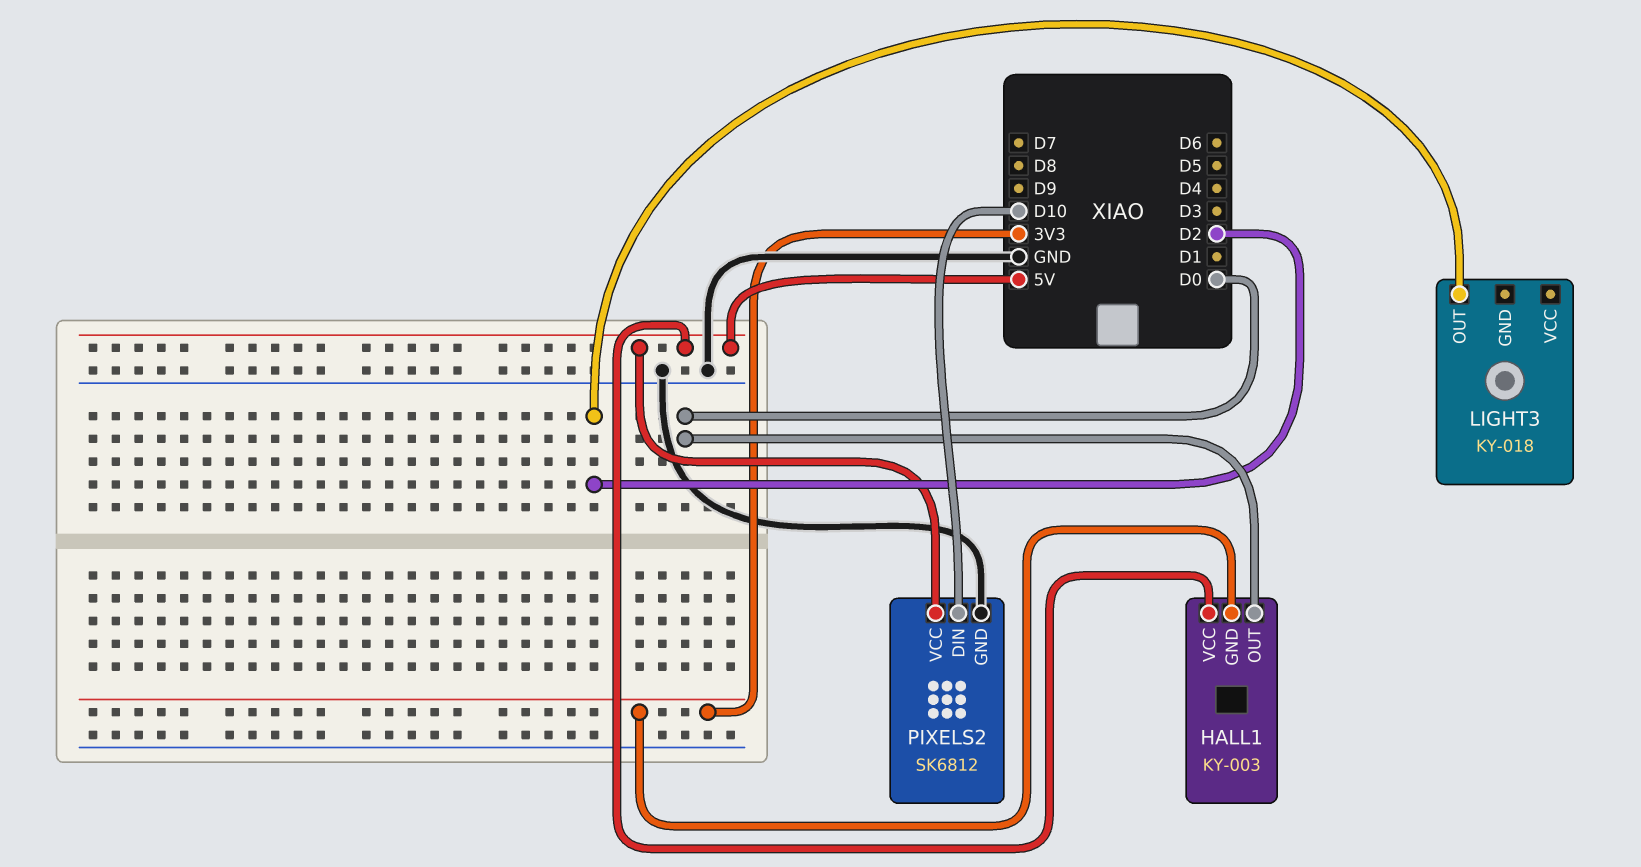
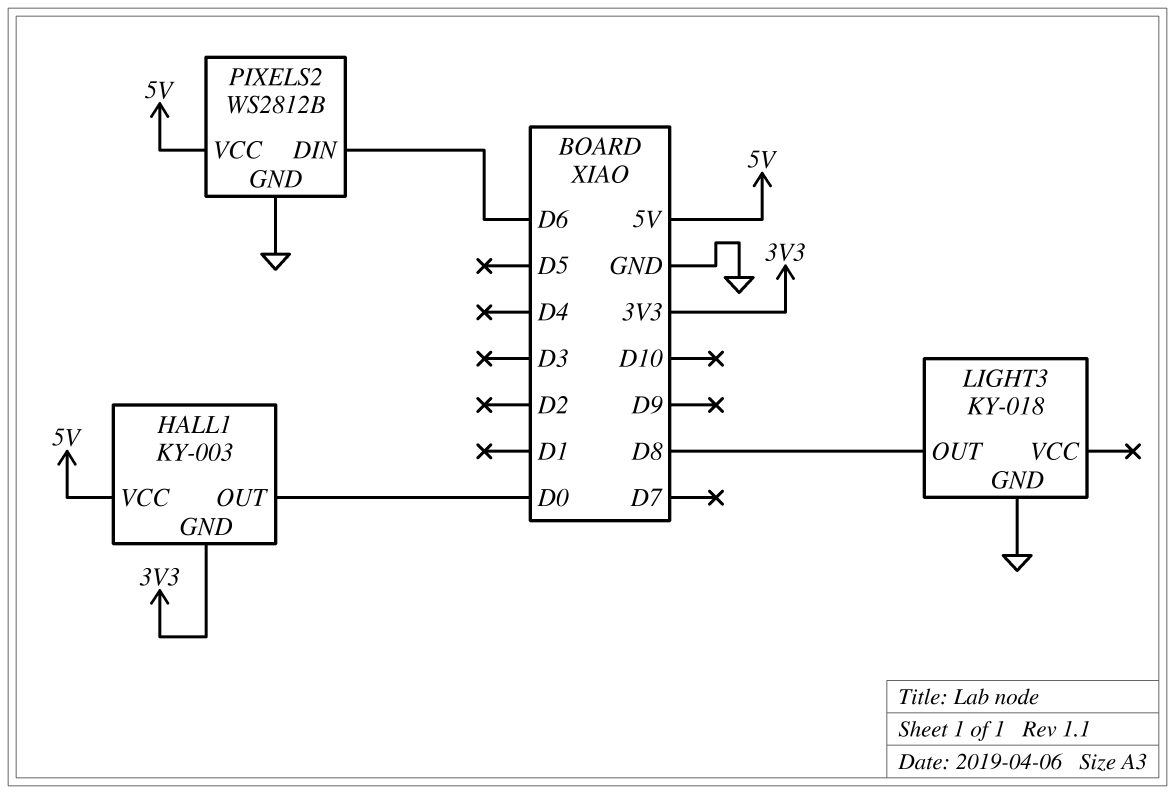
LIGHT3 pin GND: none -> GND
LIGHT3 pin OUT: D2 -> D8
PIXELS2: SK6812 -> WS2812B
PIXELS2 pin DIN: D10 -> D6

